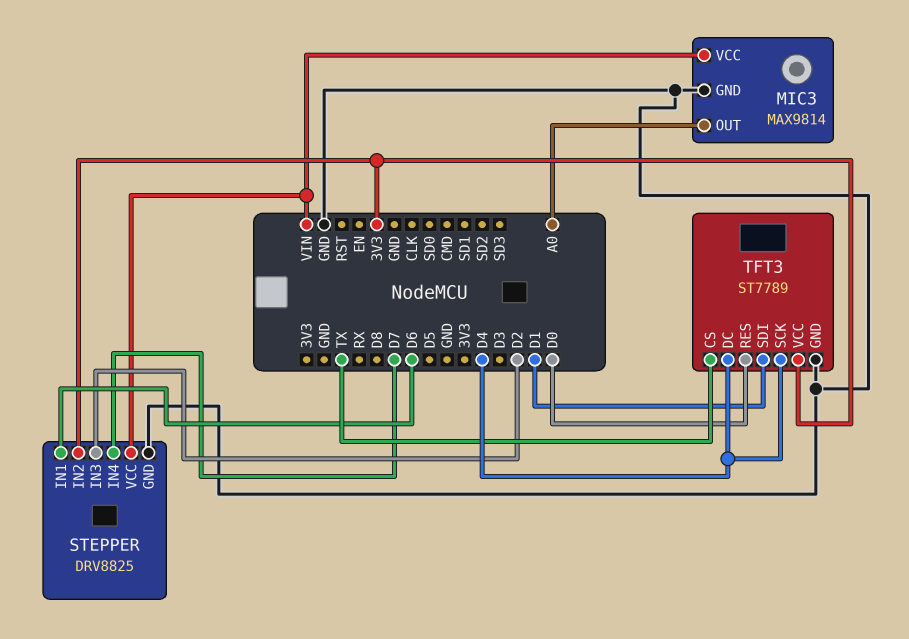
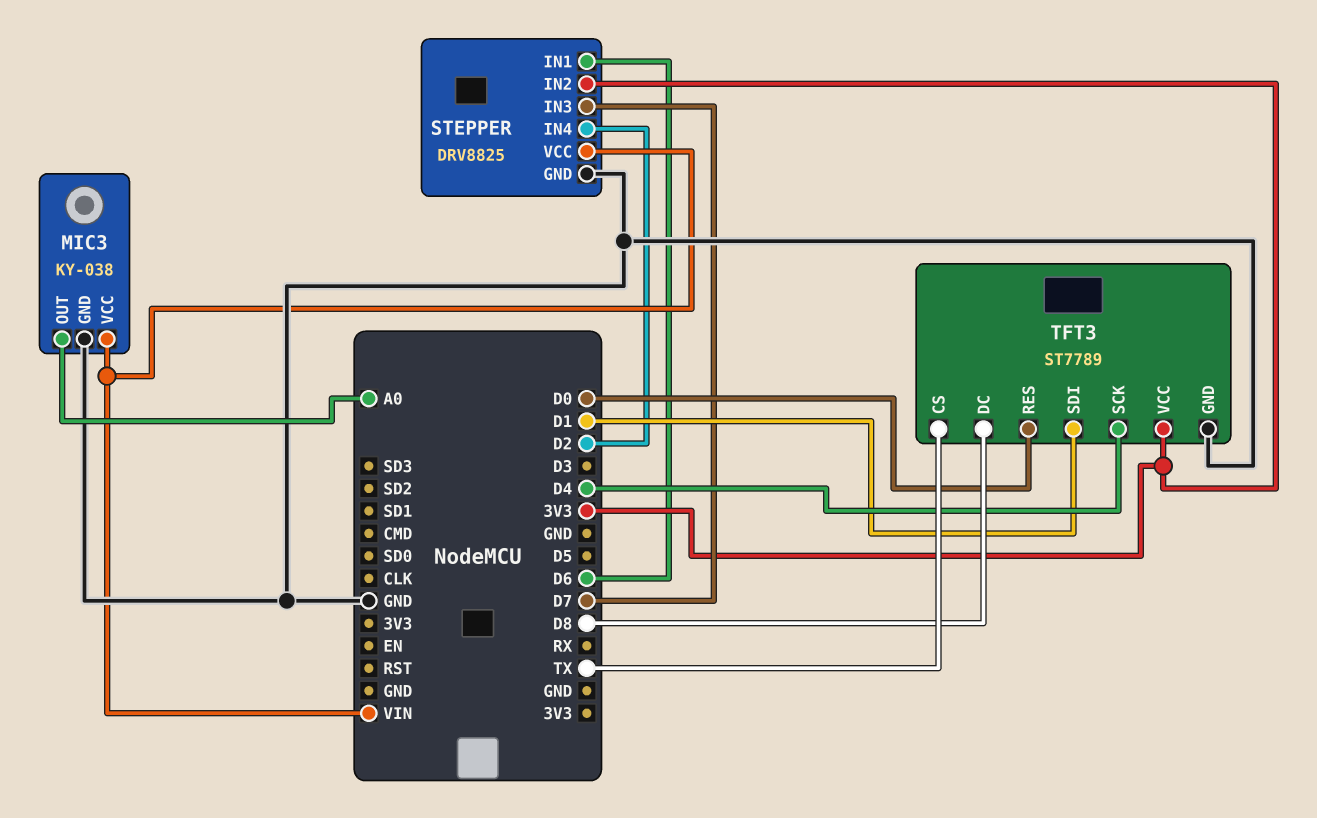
MIC3: MAX9814 -> KY-038
STEPPER pin IN3: D2 -> D7
STEPPER pin IN4: D7 -> D2
TFT3 pin DC: D4 -> D8

